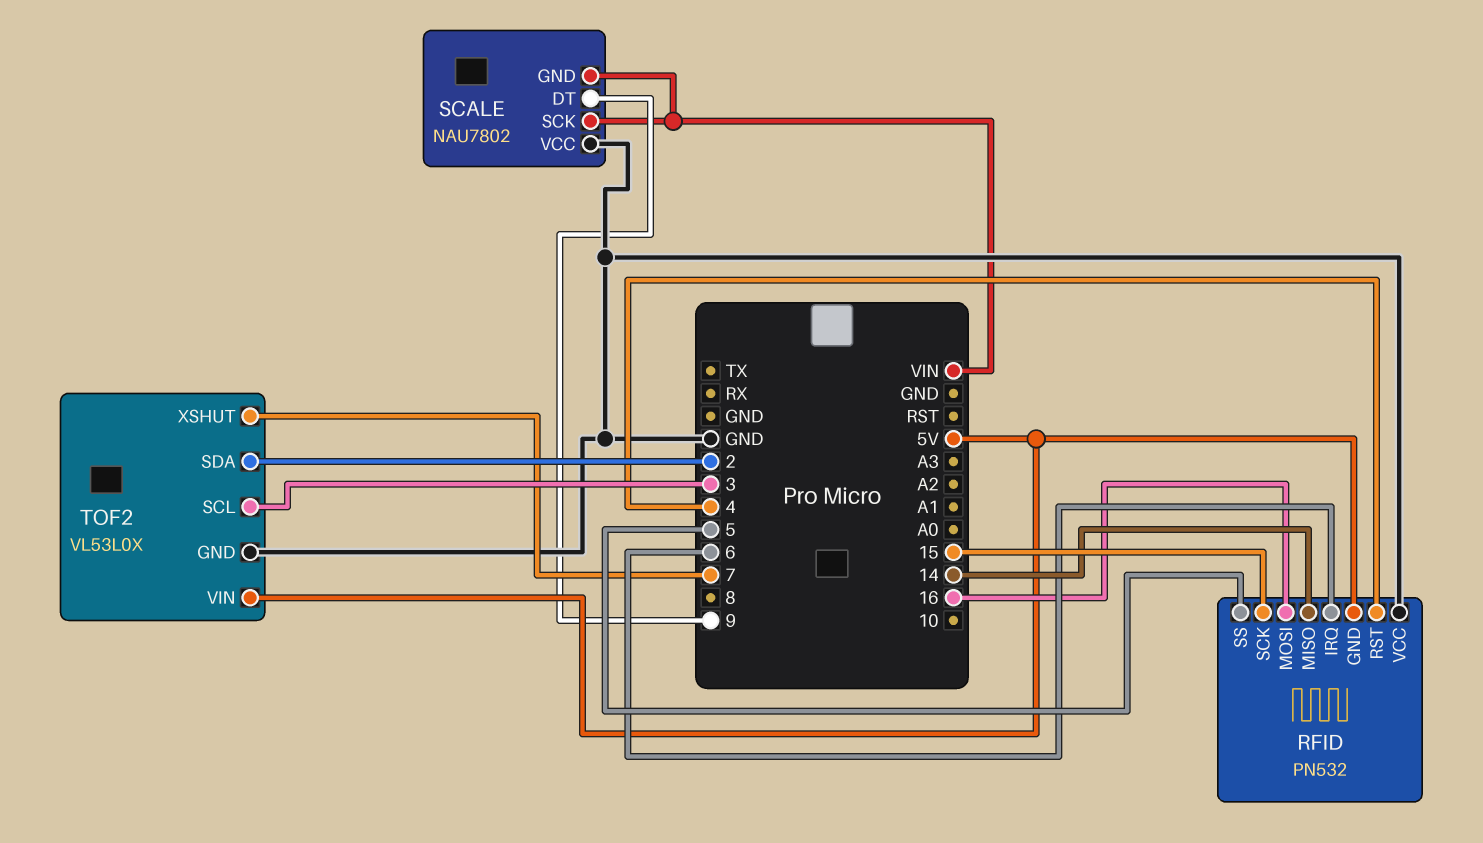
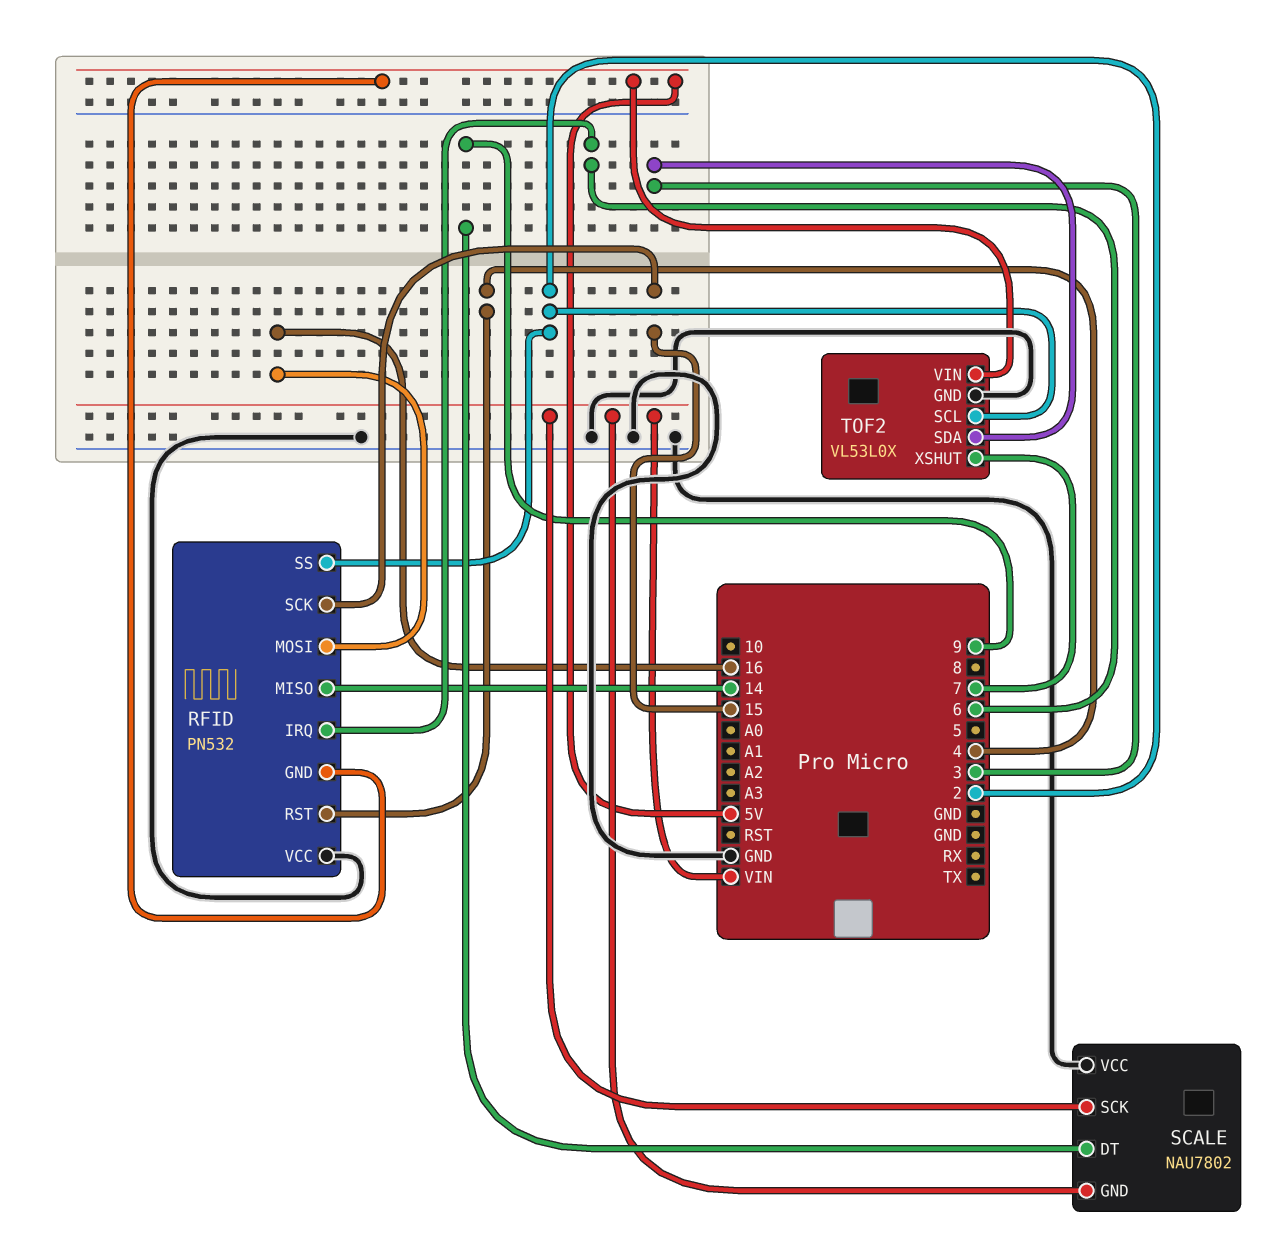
RFID pin SS: 5 -> 2
TOF2 pin SCL: 3 -> 2
TOF2 pin SDA: 2 -> 3

